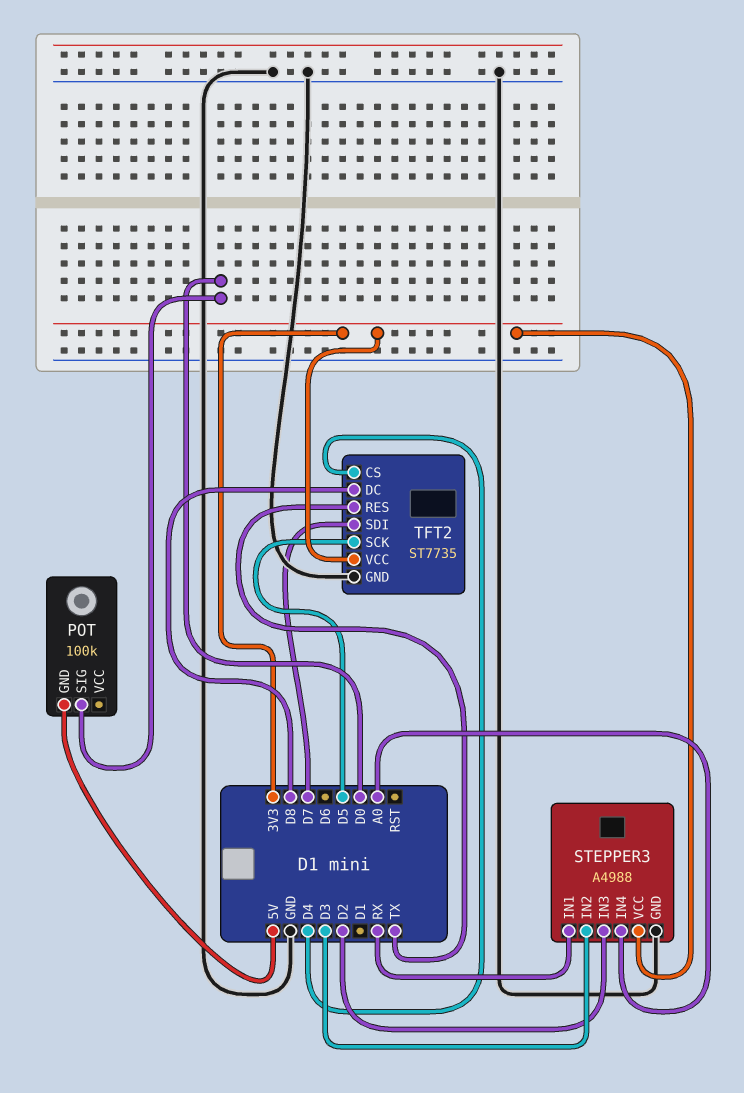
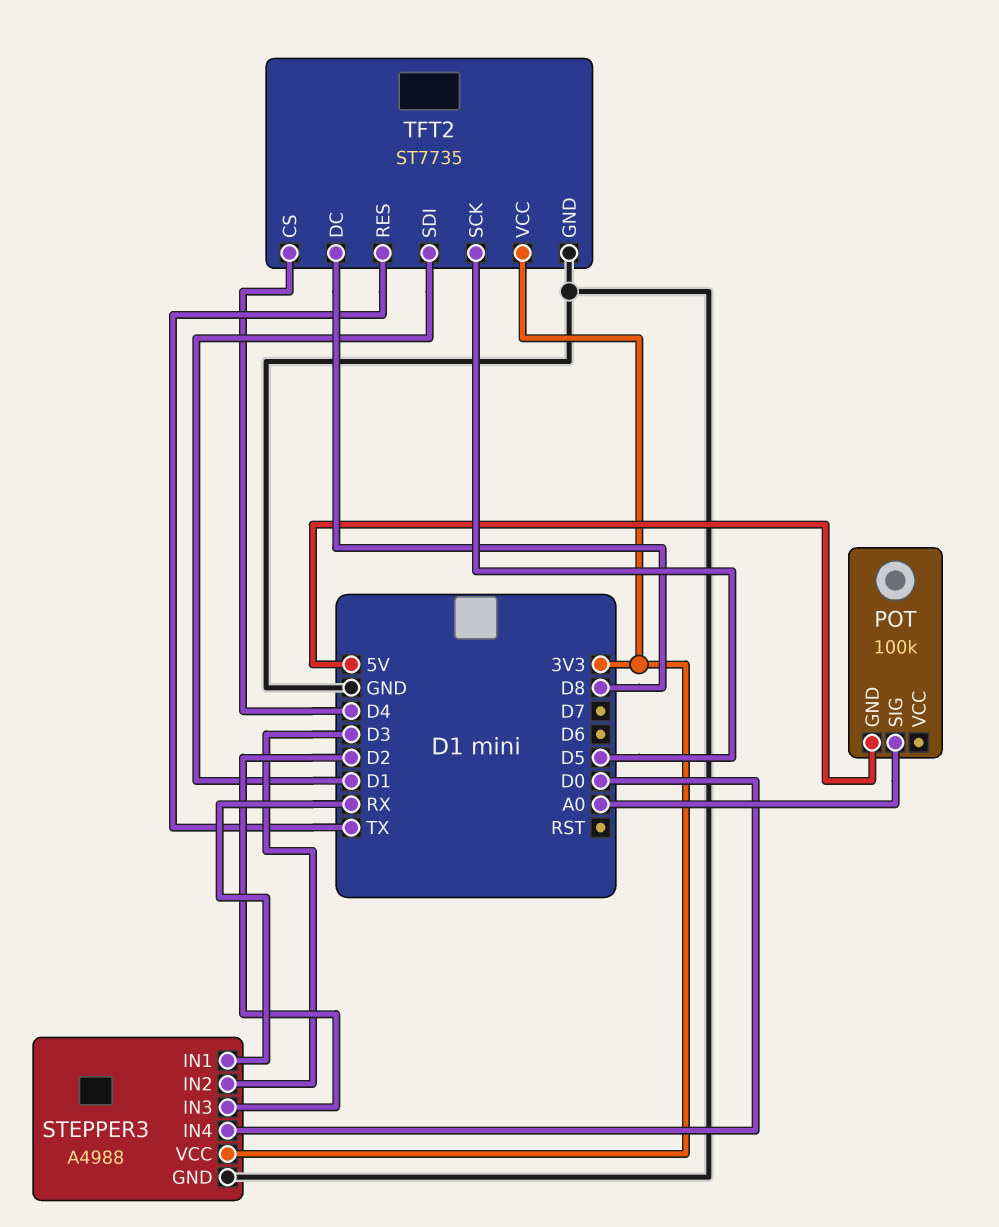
POT pin SIG: D0 -> A0
STEPPER3 pin IN4: A0 -> D0
TFT2 pin SDI: D7 -> D1

